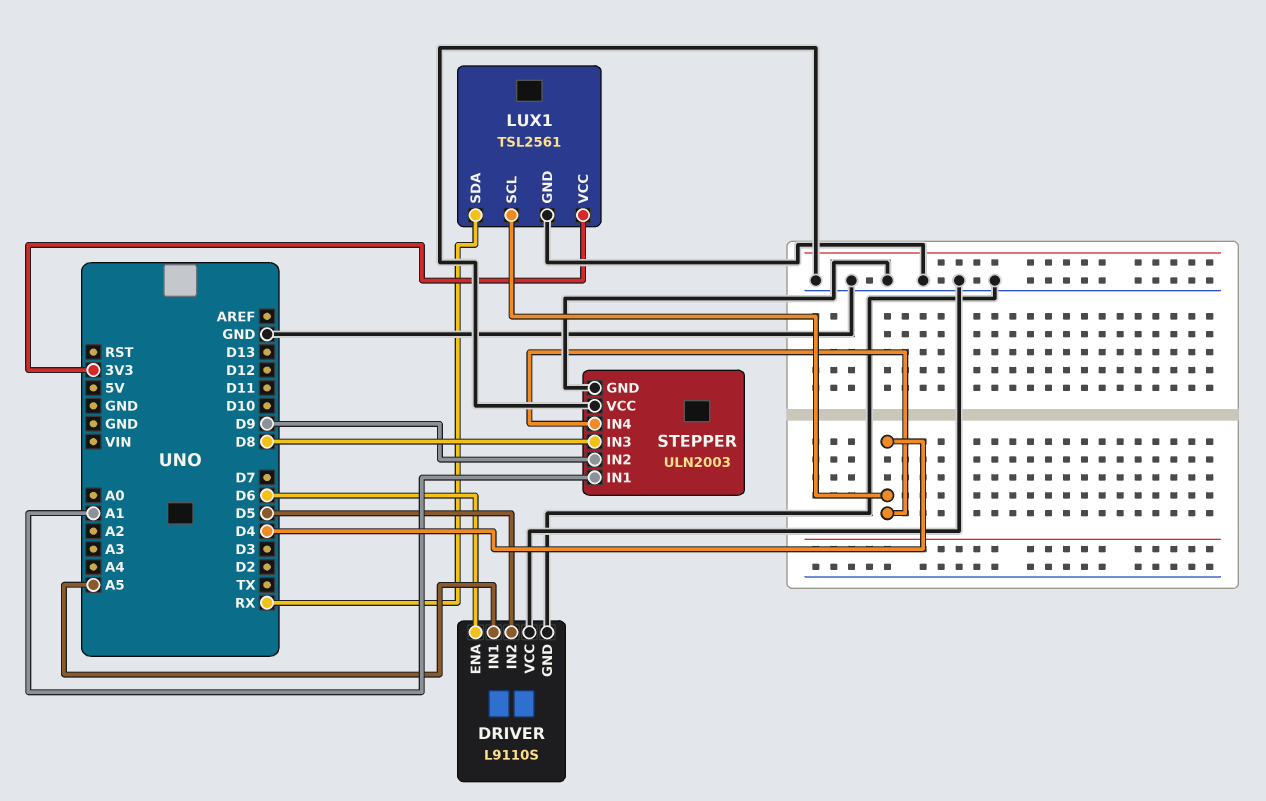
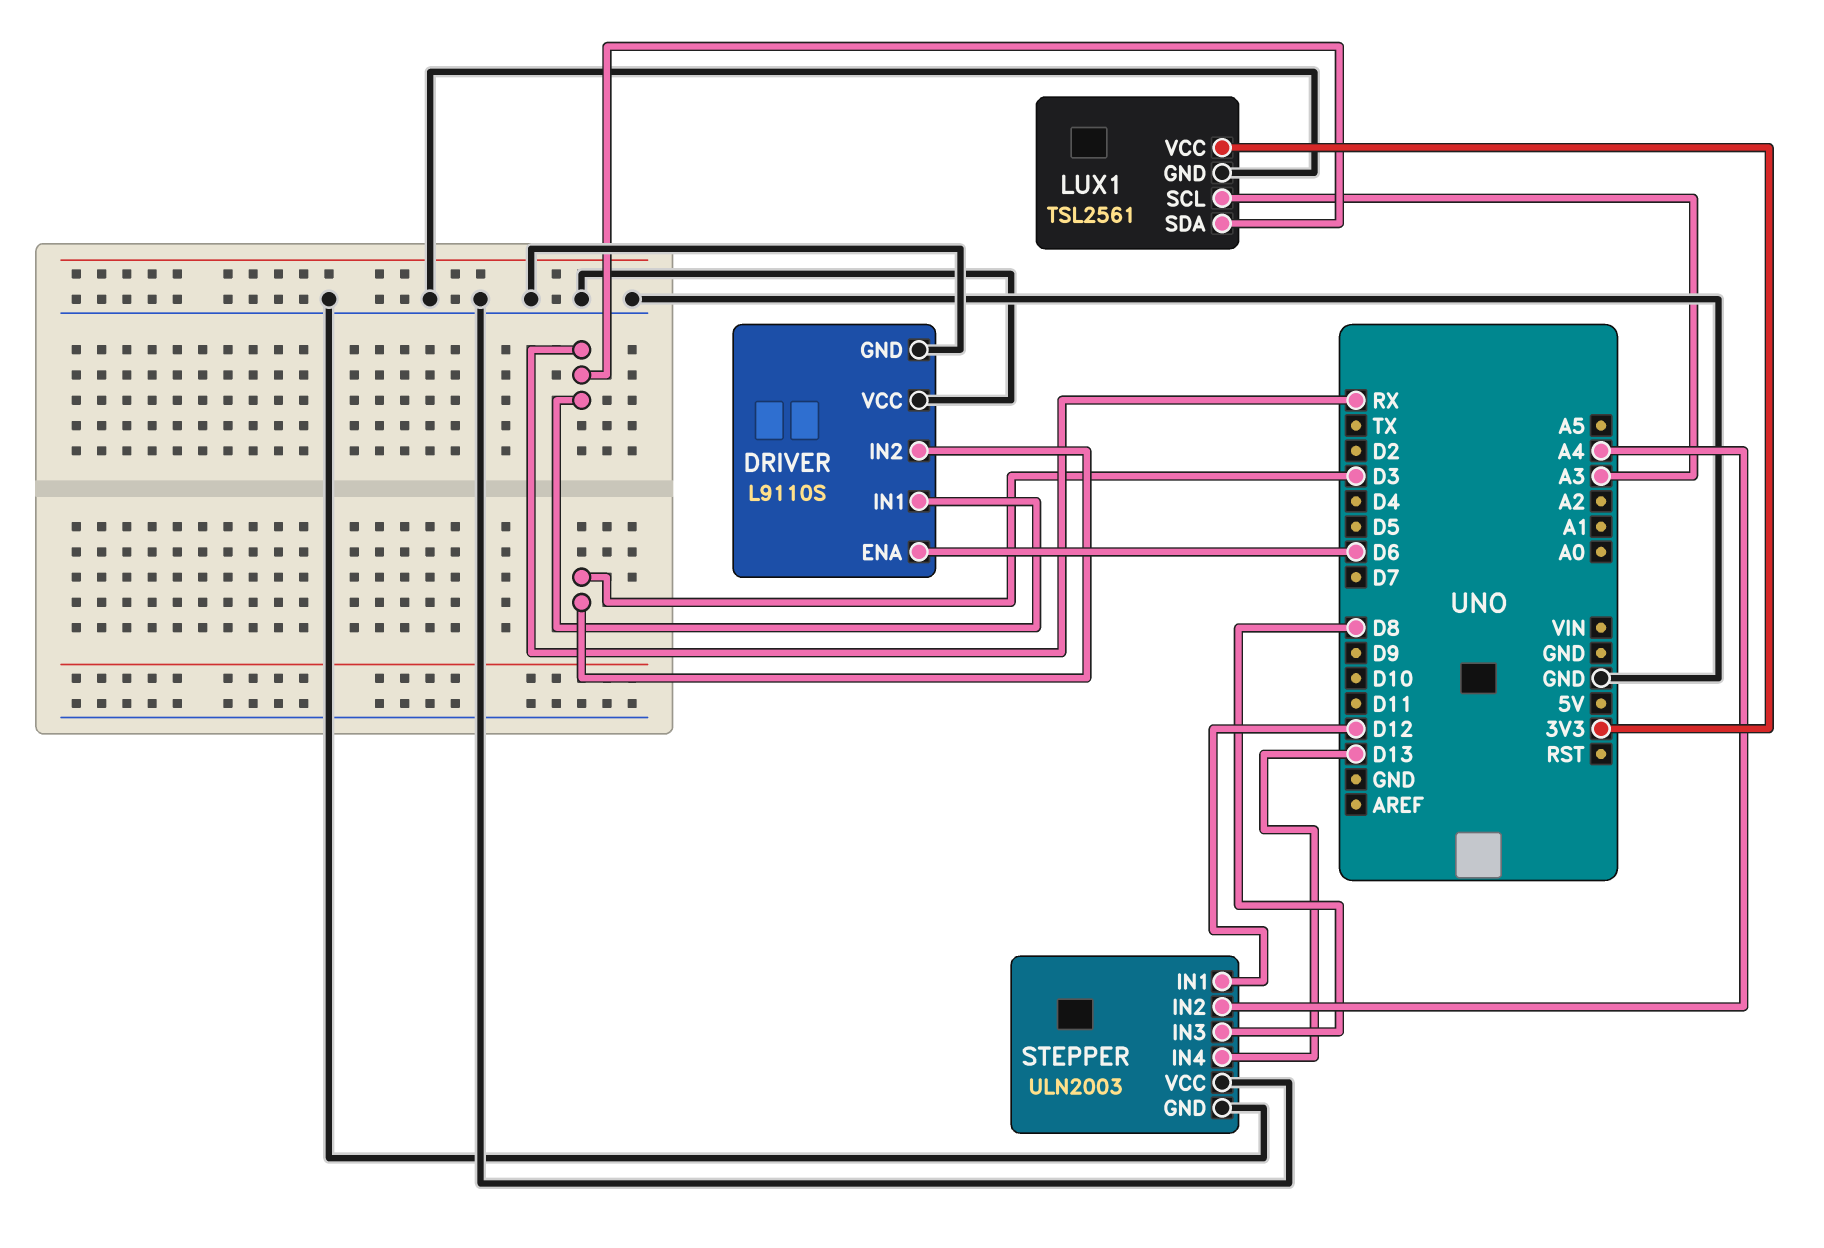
DRIVER pin IN1: A5 -> RX
DRIVER pin IN2: D5 -> D3
LUX1 pin SCL: D4 -> A3
STEPPER pin IN1: A1 -> D12
STEPPER pin IN2: D9 -> A4
STEPPER pin IN4: D4 -> D13

